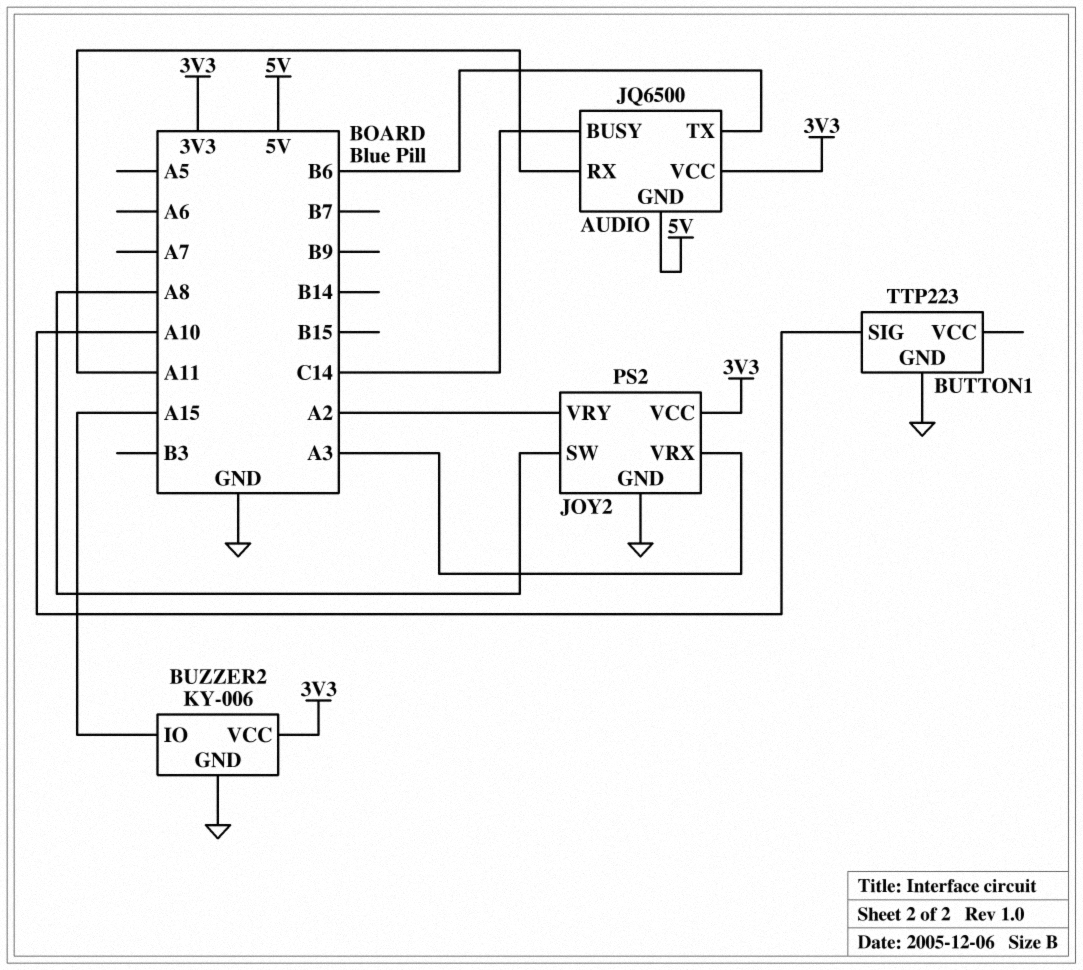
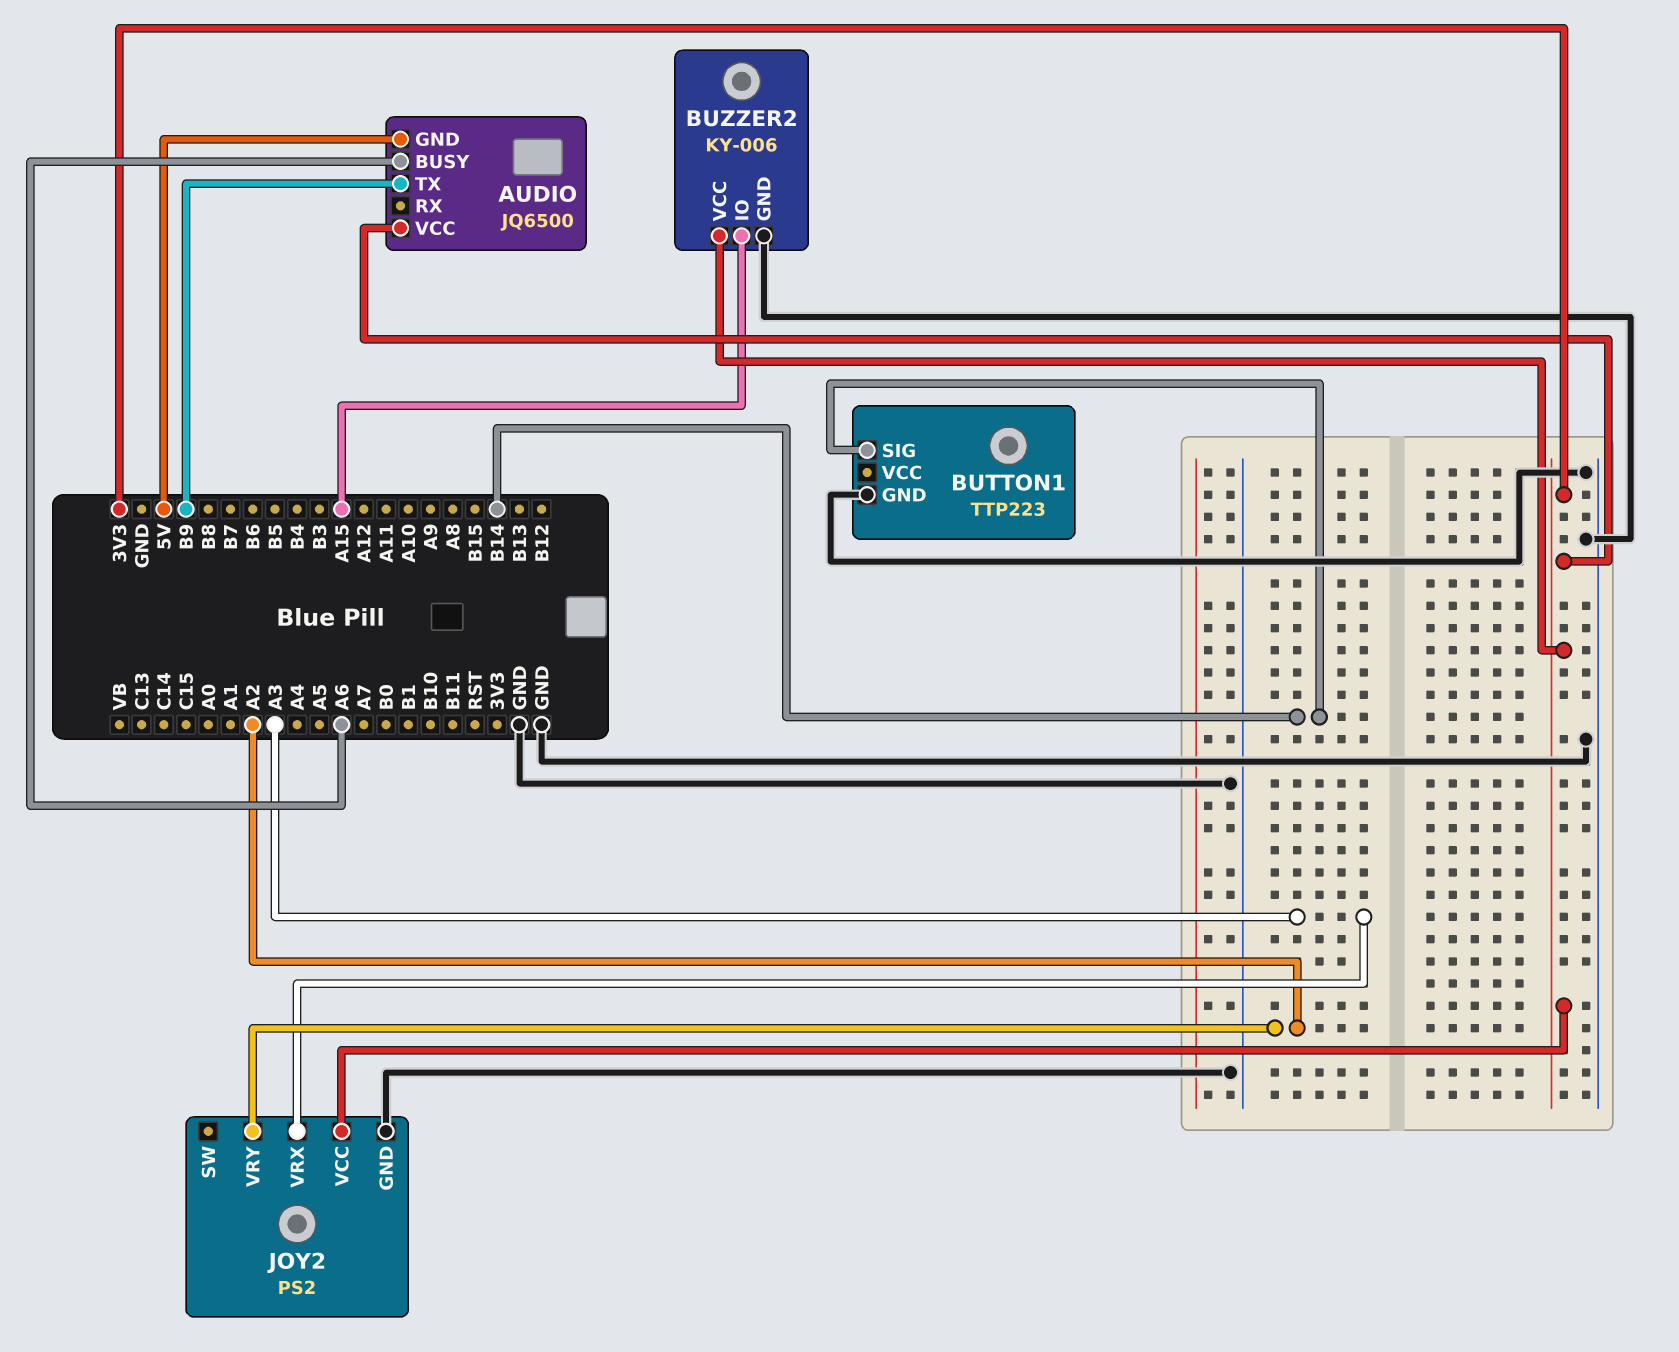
AUDIO pin BUSY: C14 -> A6
AUDIO pin RX: A11 -> none
AUDIO pin TX: B6 -> B9
BUTTON1 pin SIG: A10 -> B14
JOY2 pin SW: A8 -> none

